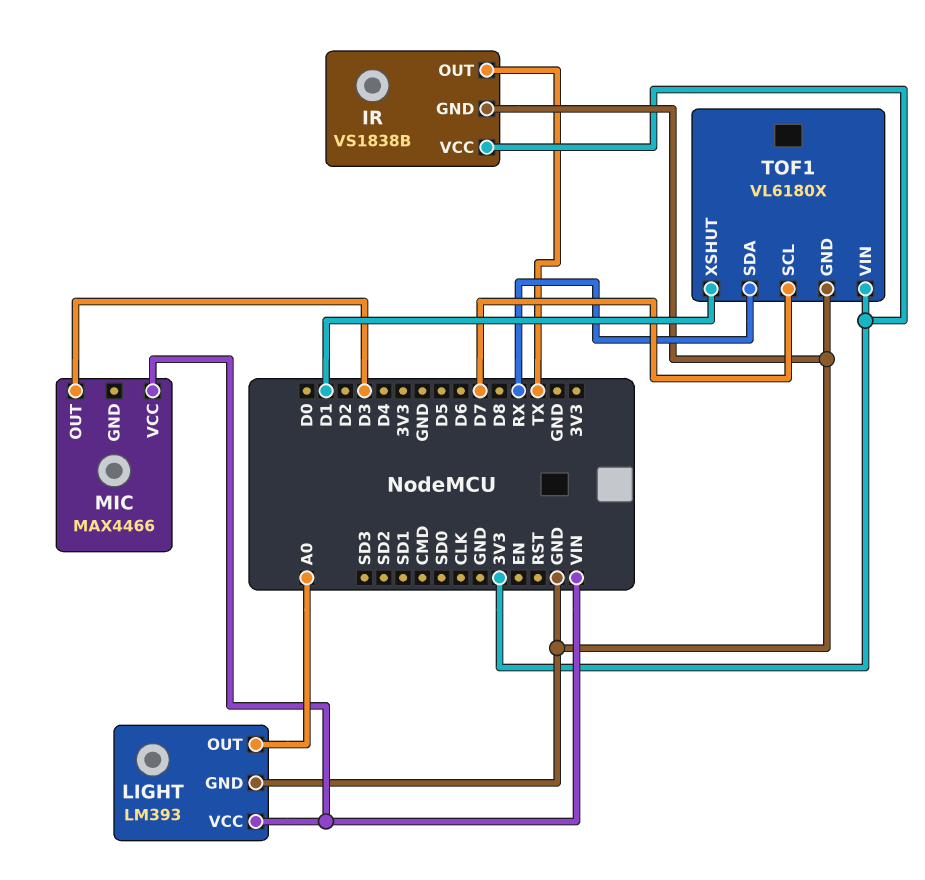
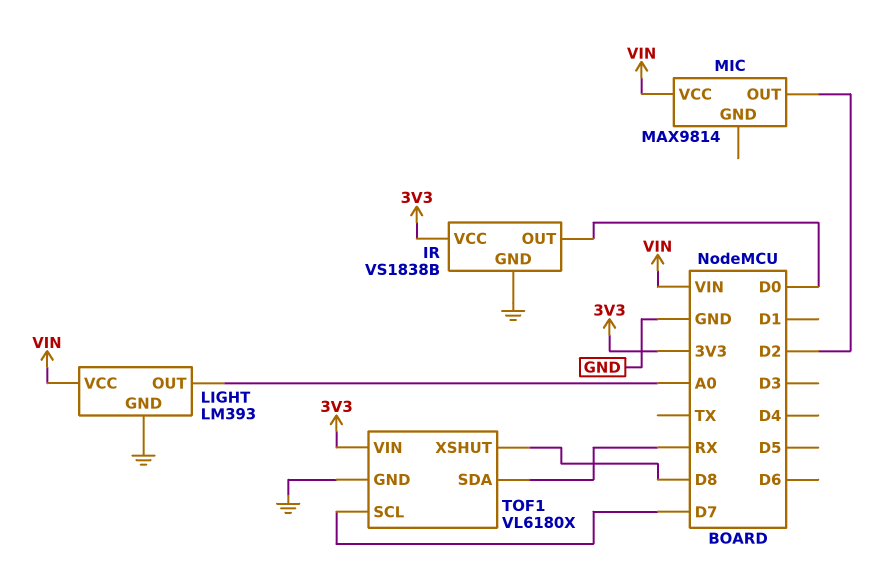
IR pin OUT: TX -> D0
MIC: MAX4466 -> MAX9814
MIC pin OUT: D3 -> D2
TOF1 pin XSHUT: D1 -> D8

